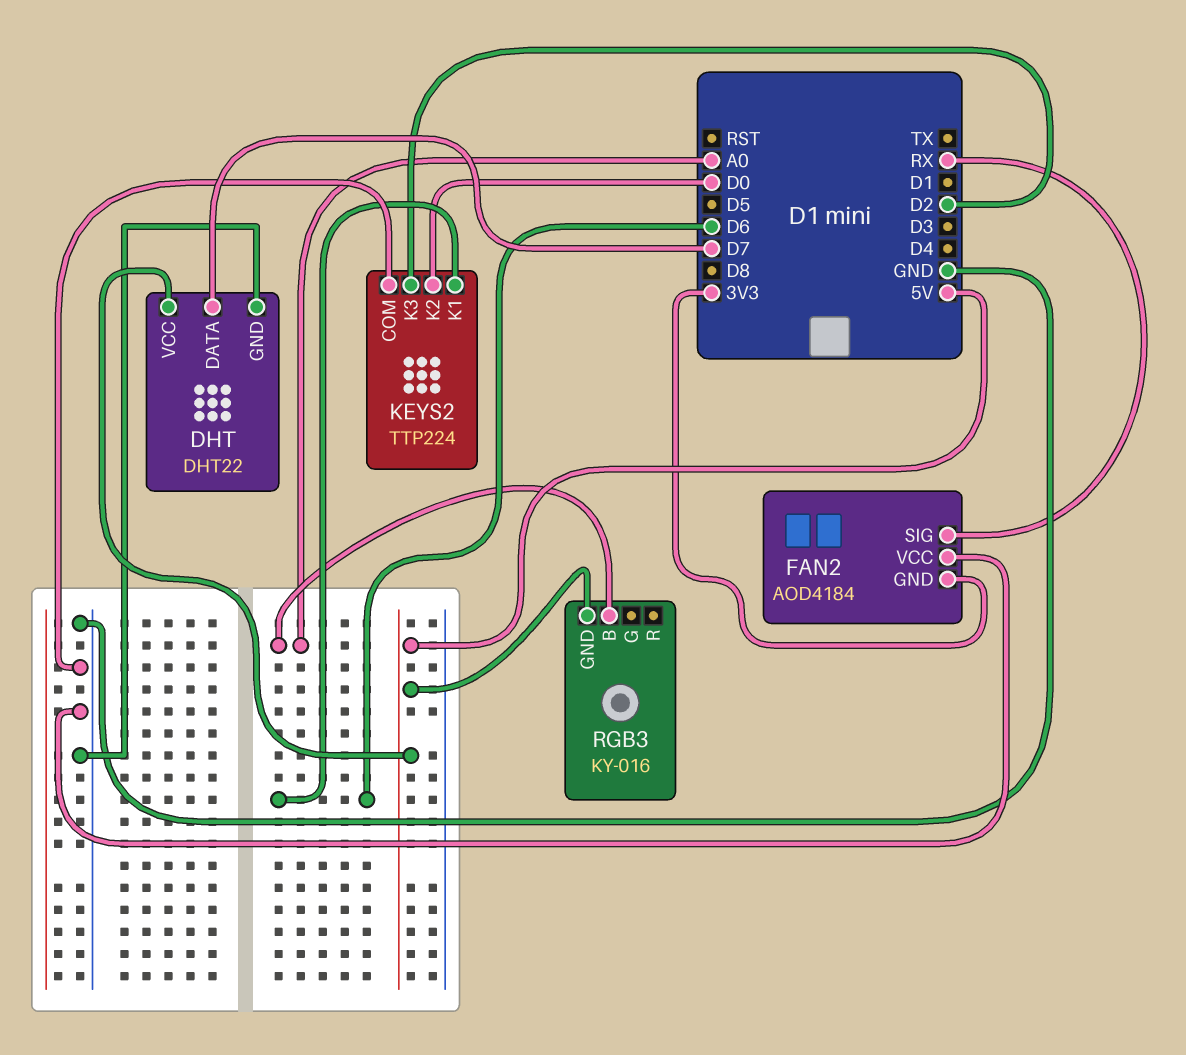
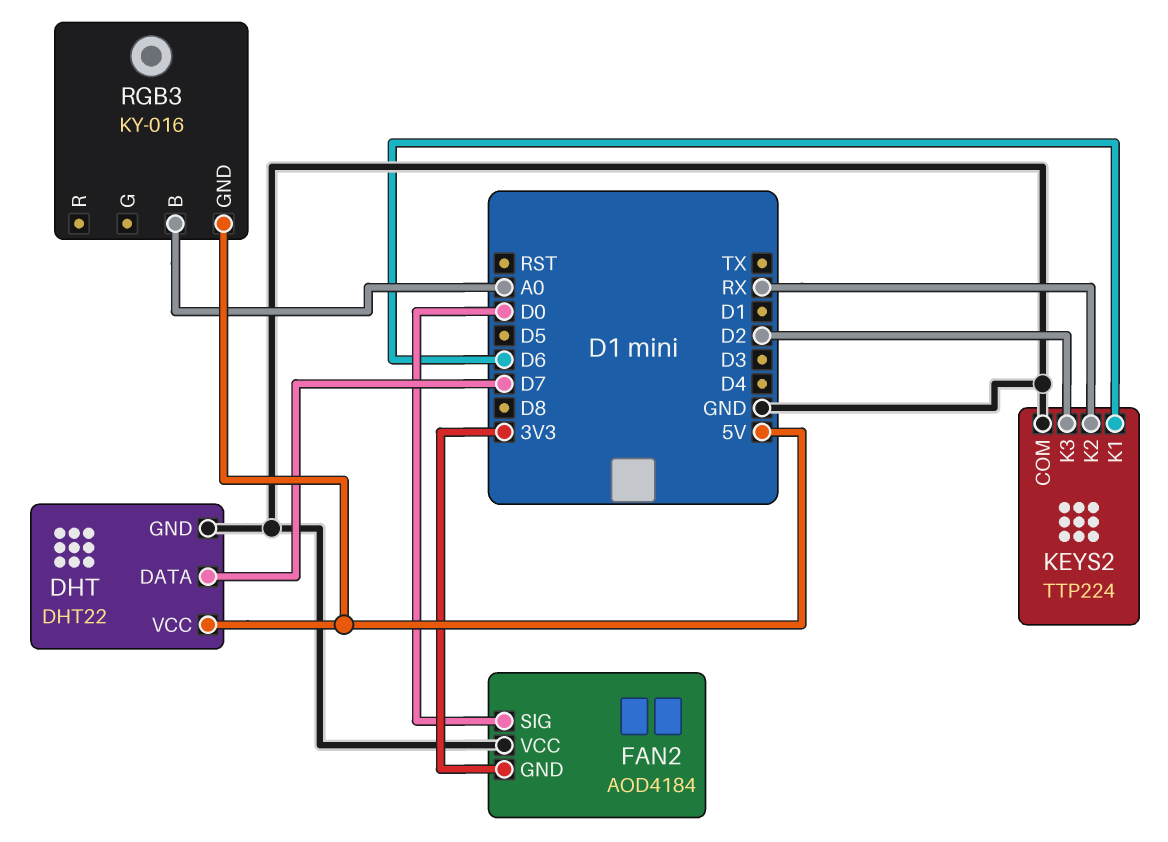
FAN2 pin SIG: RX -> D0
KEYS2 pin K2: D0 -> RX

